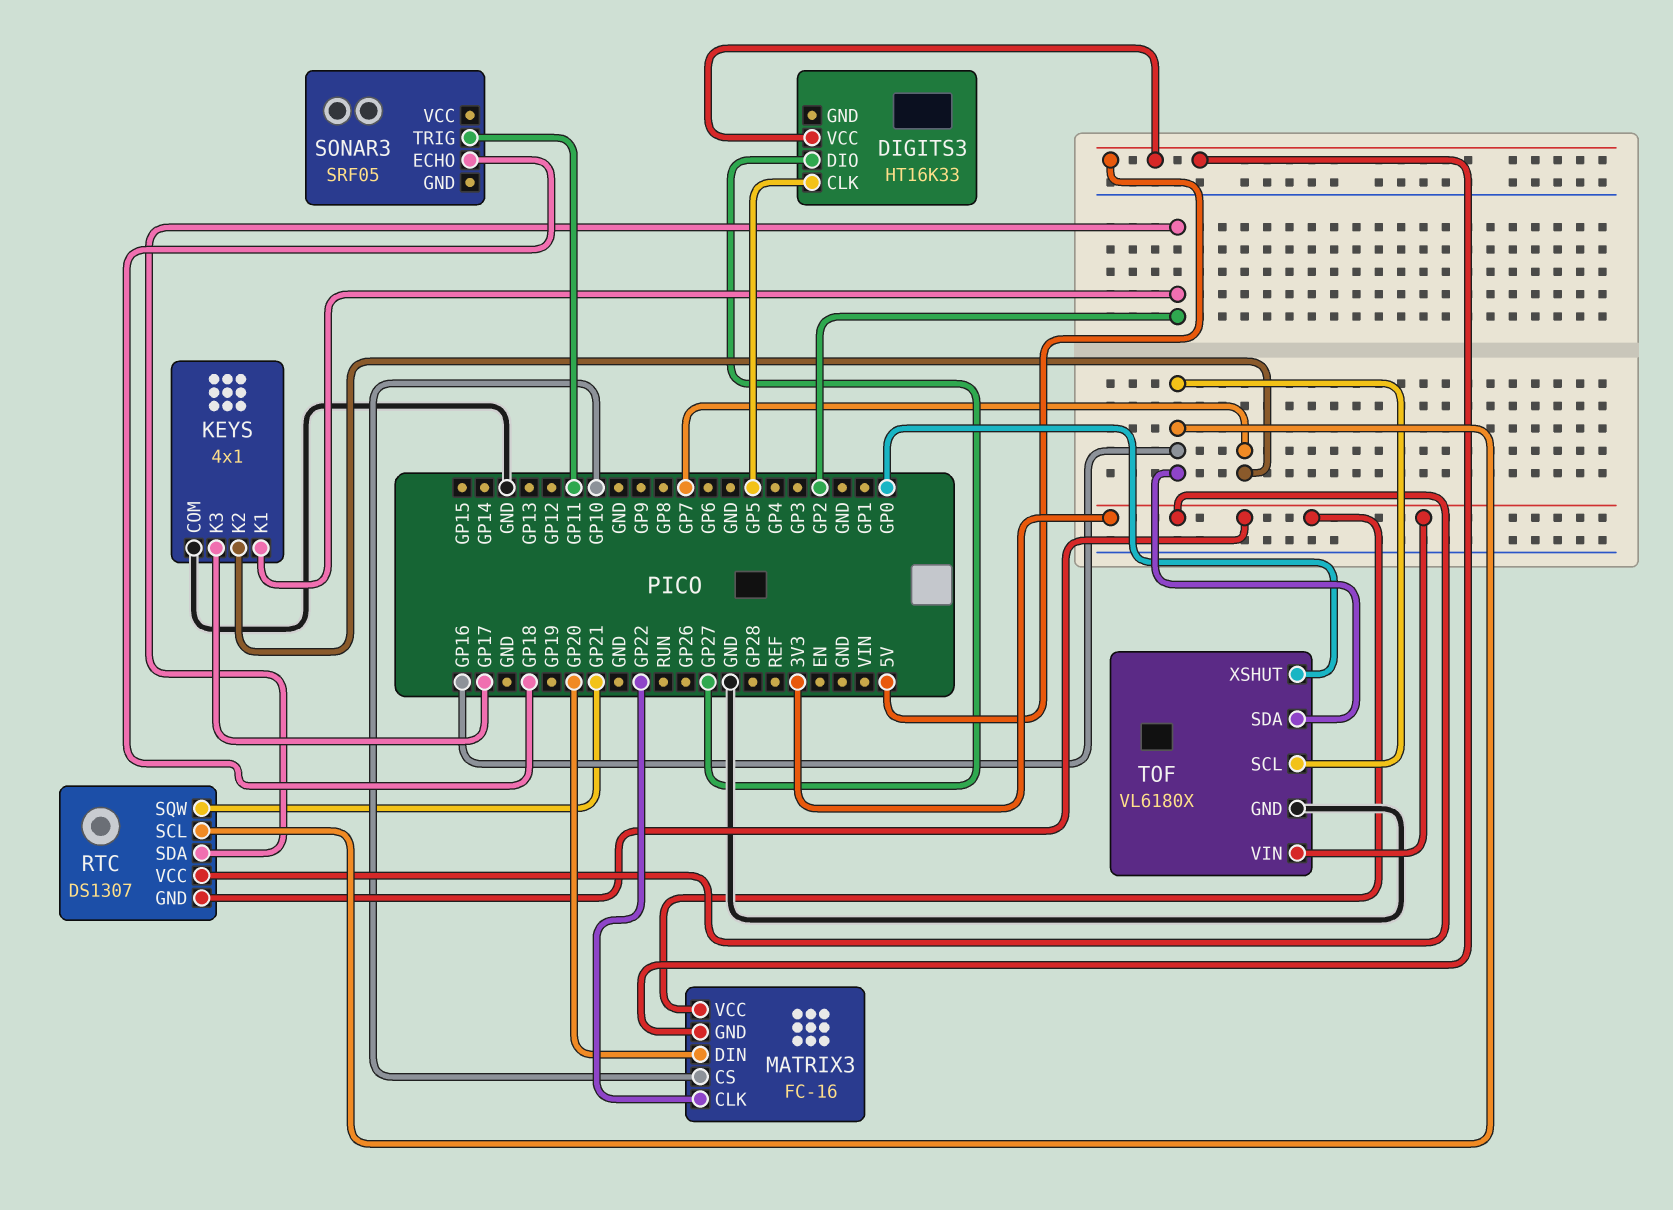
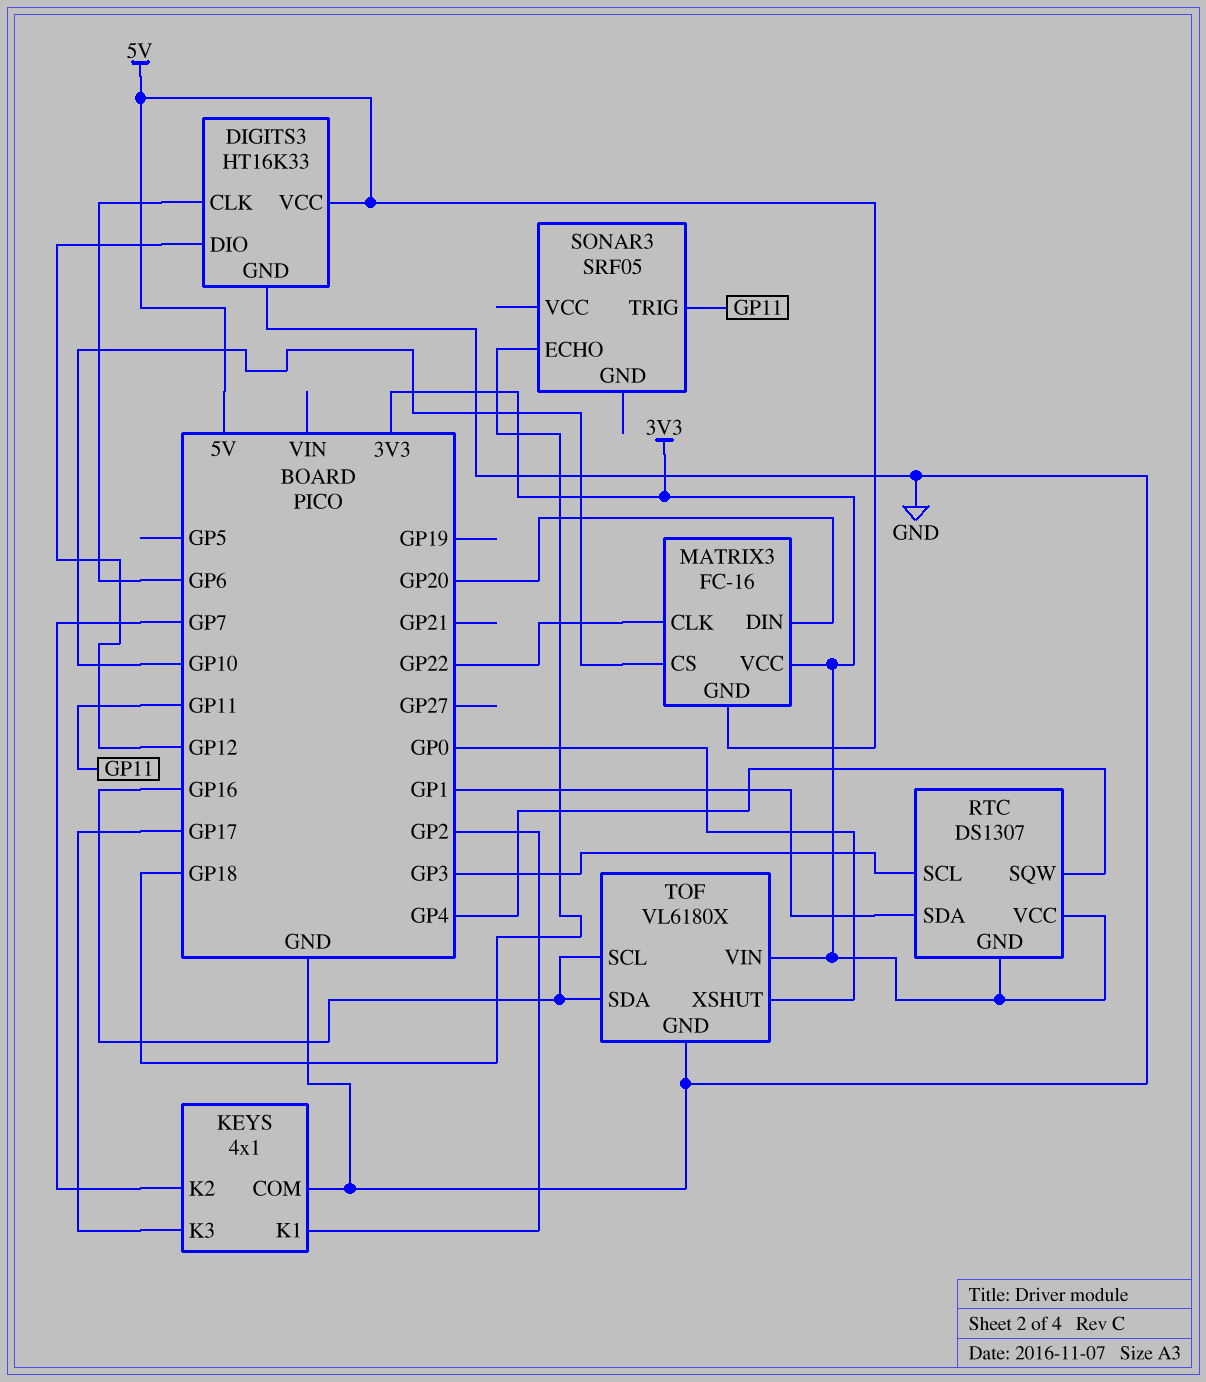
DIGITS3 pin CLK: GP5 -> GP6
DIGITS3 pin DIO: GP27 -> GP12
DIGITS3 pin GND: none -> GND
RTC pin SCL: GP16 -> GP3
RTC pin SDA: GP2 -> GP1
RTC pin SQW: GP21 -> GP4

